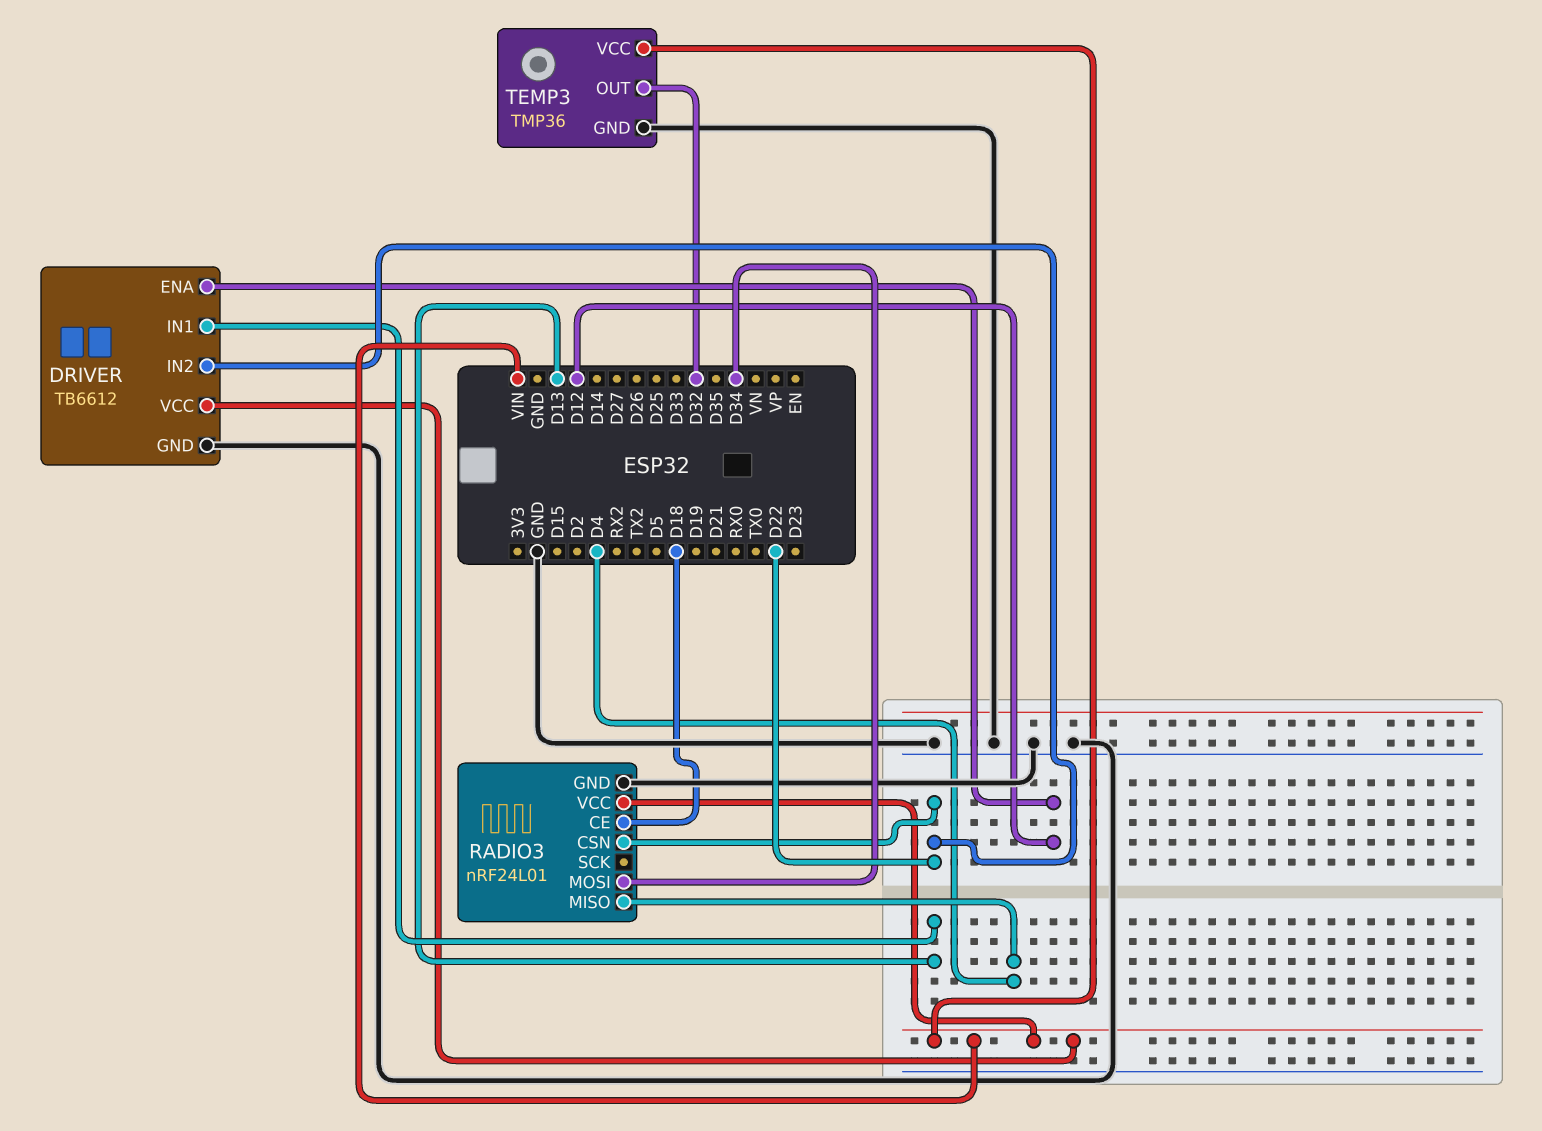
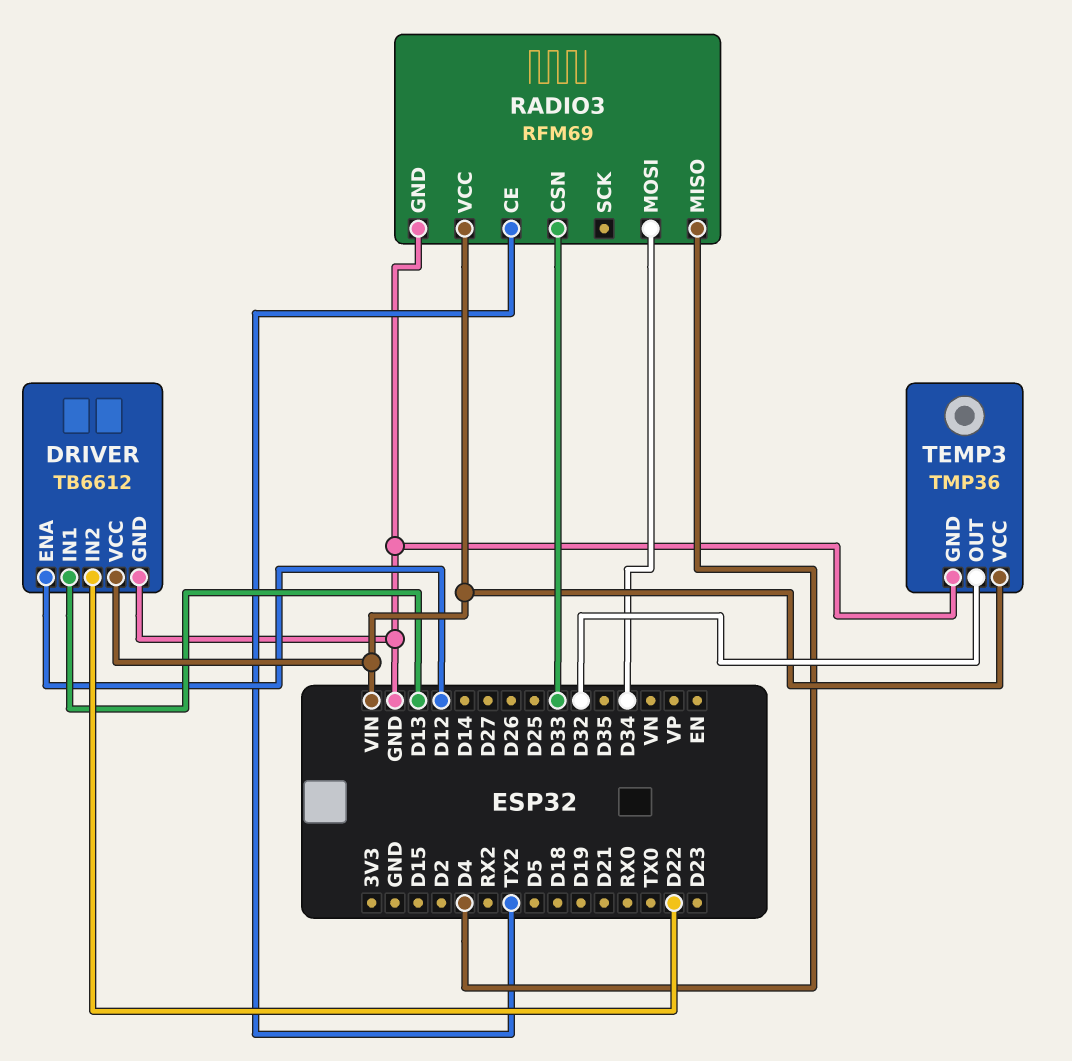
RADIO3: nRF24L01 -> RFM69
RADIO3 pin CE: D18 -> TX2
RADIO3 pin CSN: D22 -> D33

